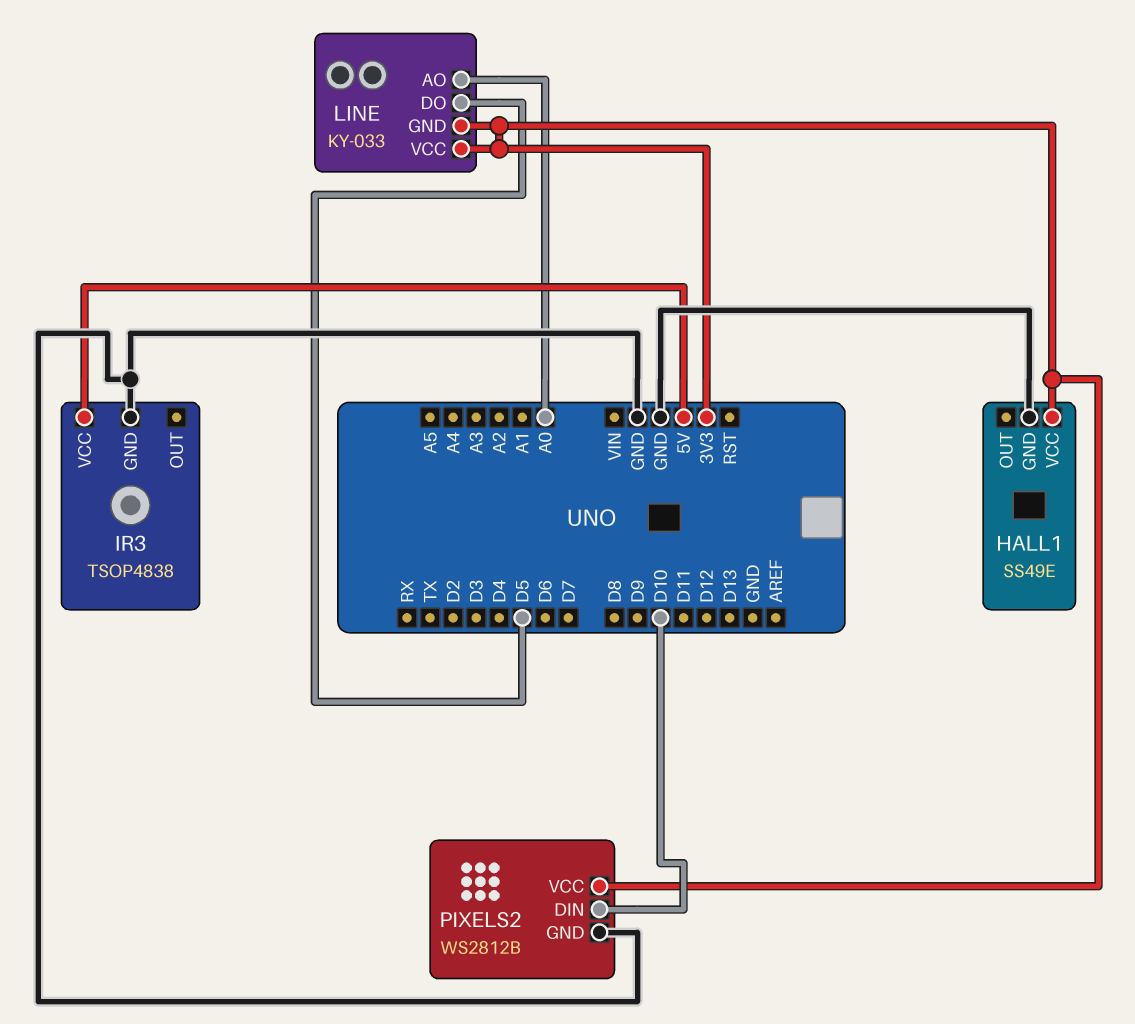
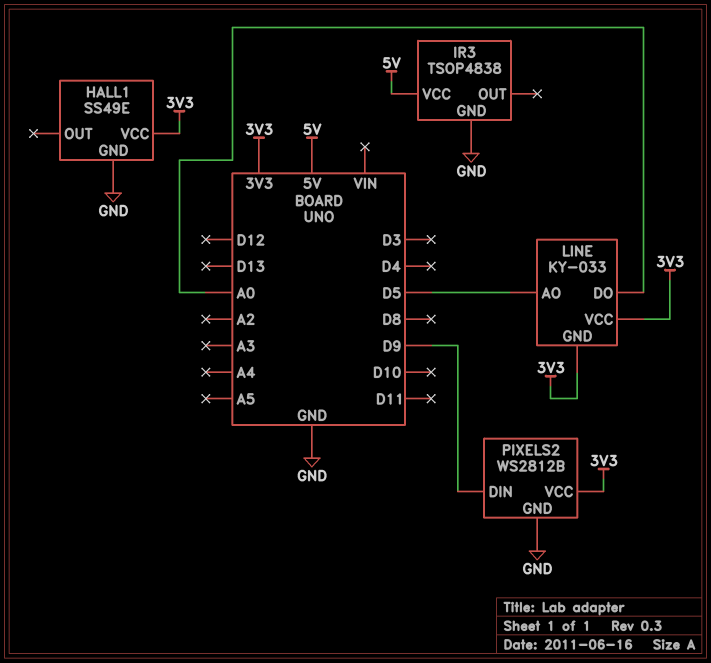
LINE pin AO: A0 -> D5
LINE pin DO: D5 -> A0
PIXELS2 pin DIN: D10 -> D9

